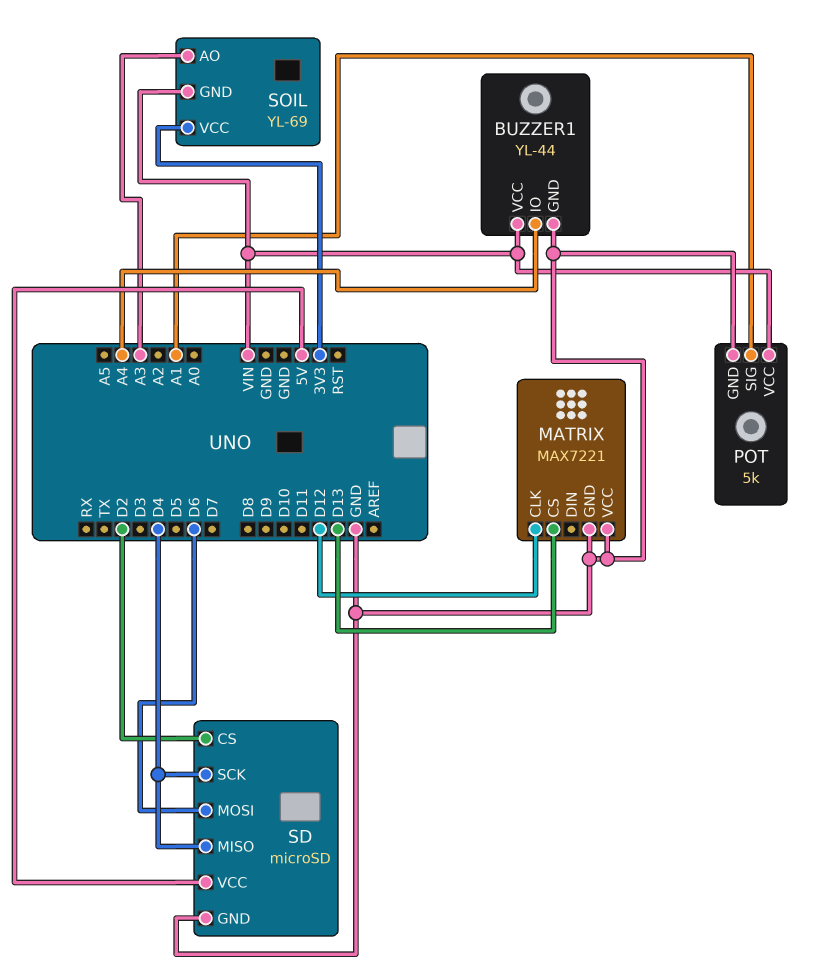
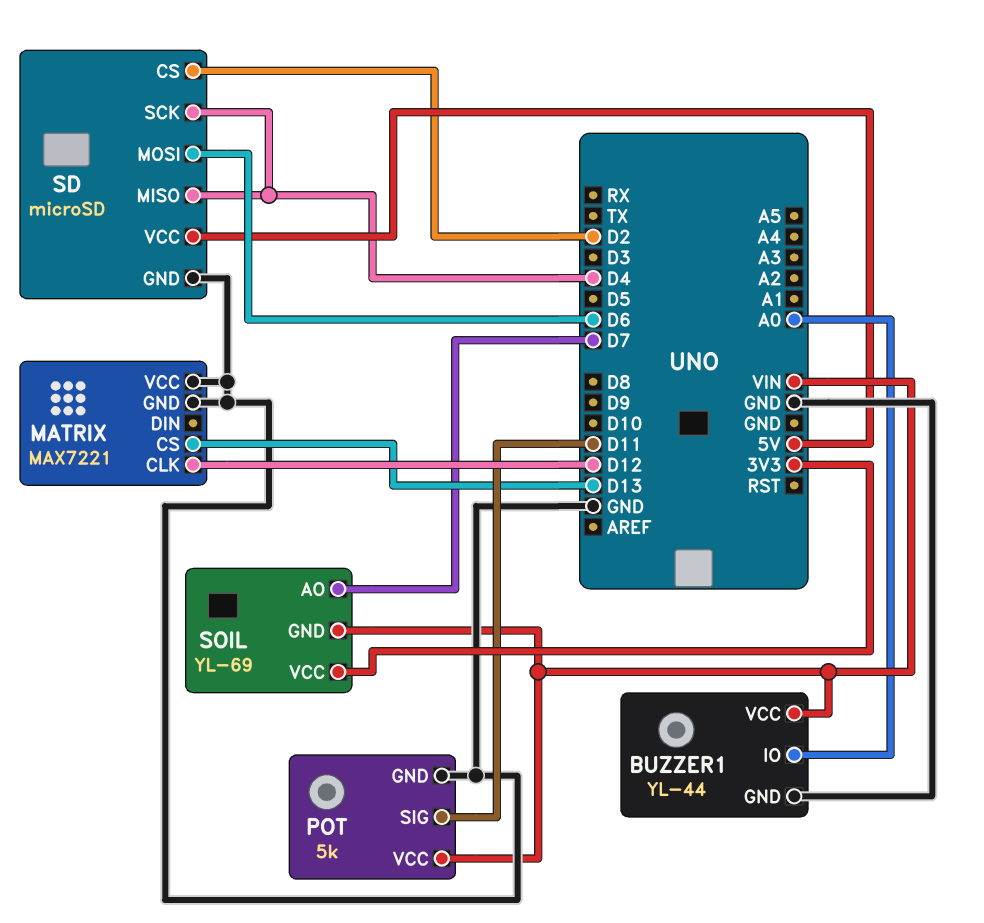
BUZZER1 pin IO: A4 -> A0
POT pin SIG: A1 -> D11
SOIL pin AO: A3 -> D7

